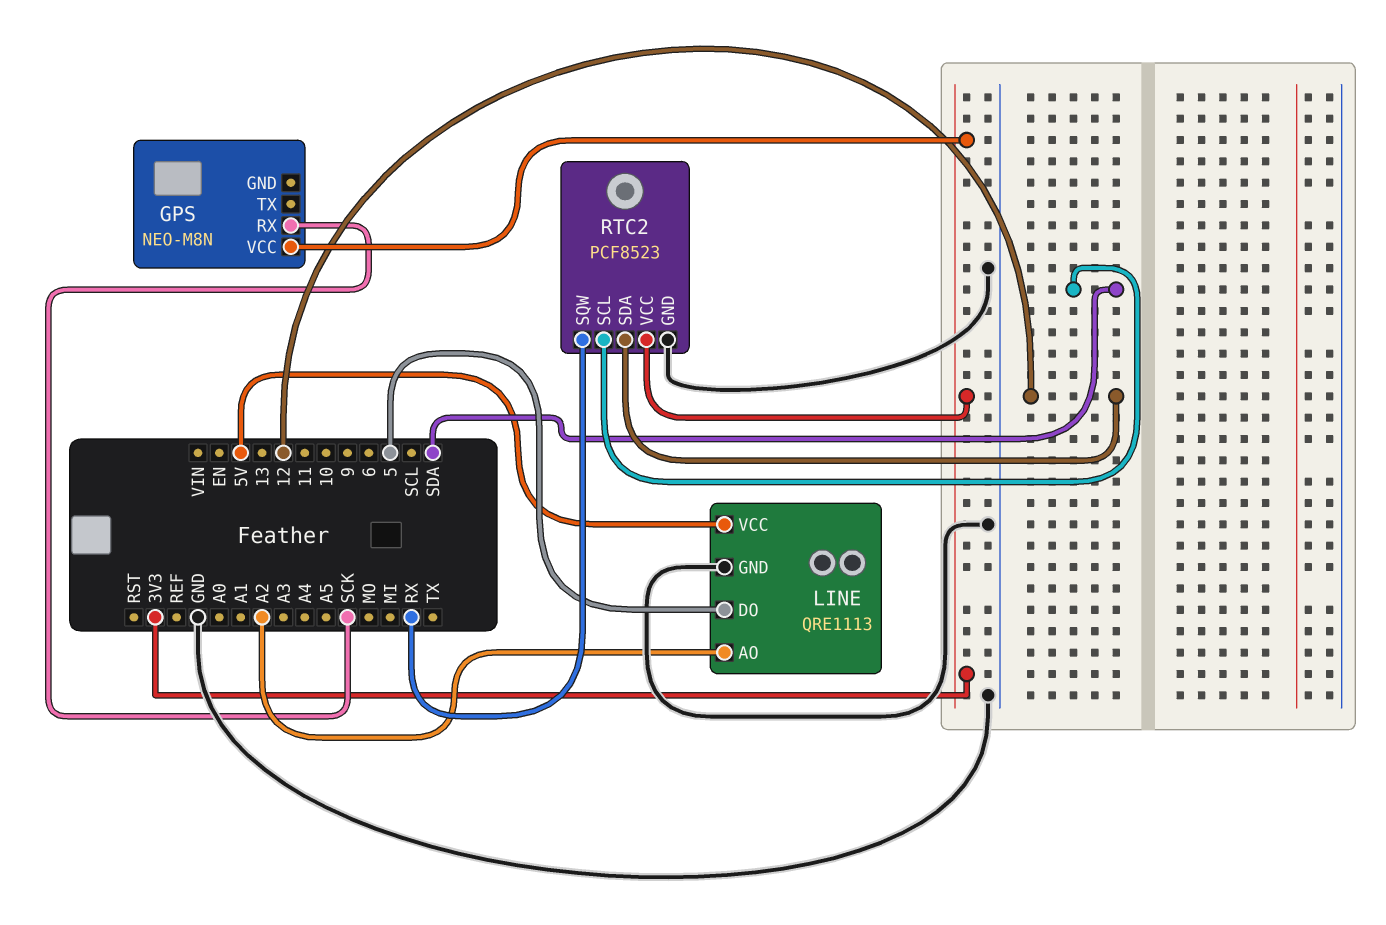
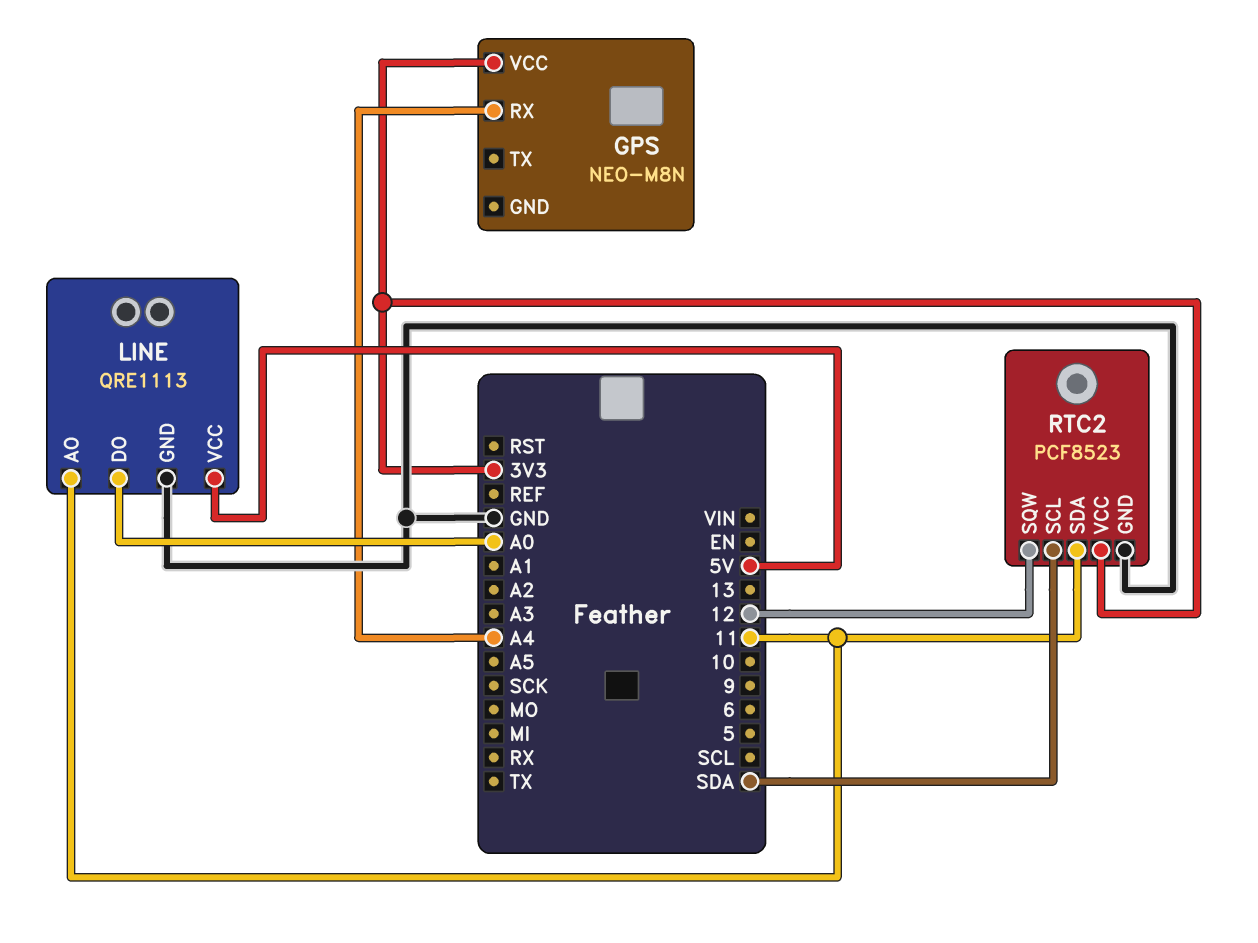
GPS pin RX: SCK -> A4
LINE pin AO: A2 -> 11
LINE pin DO: 5 -> A0
RTC2 pin SDA: 12 -> 11
RTC2 pin SQW: RX -> 12

